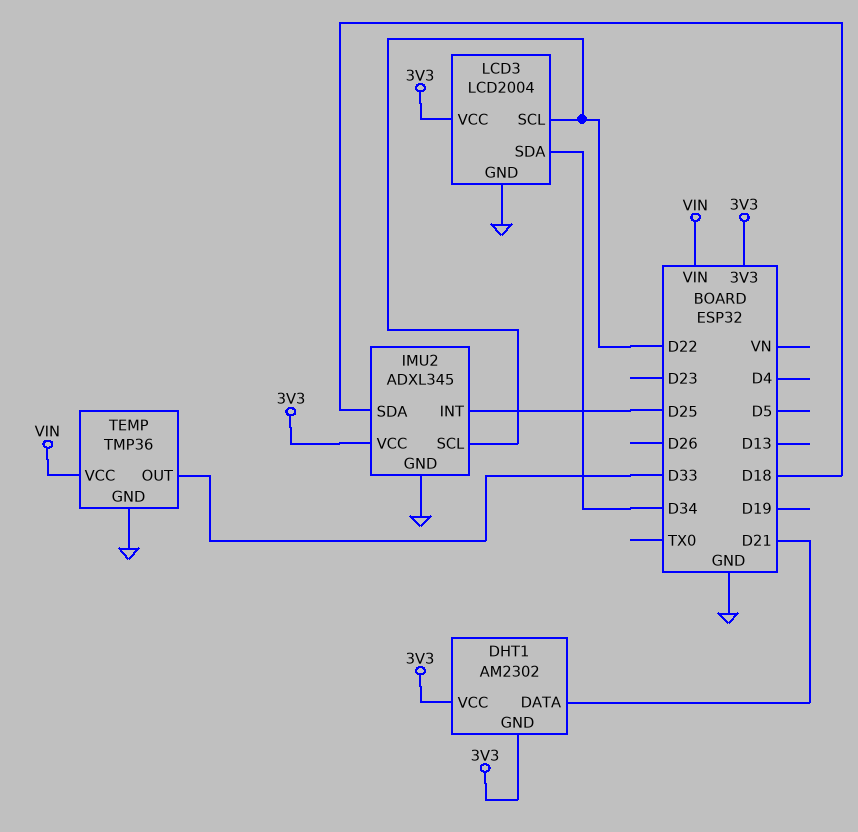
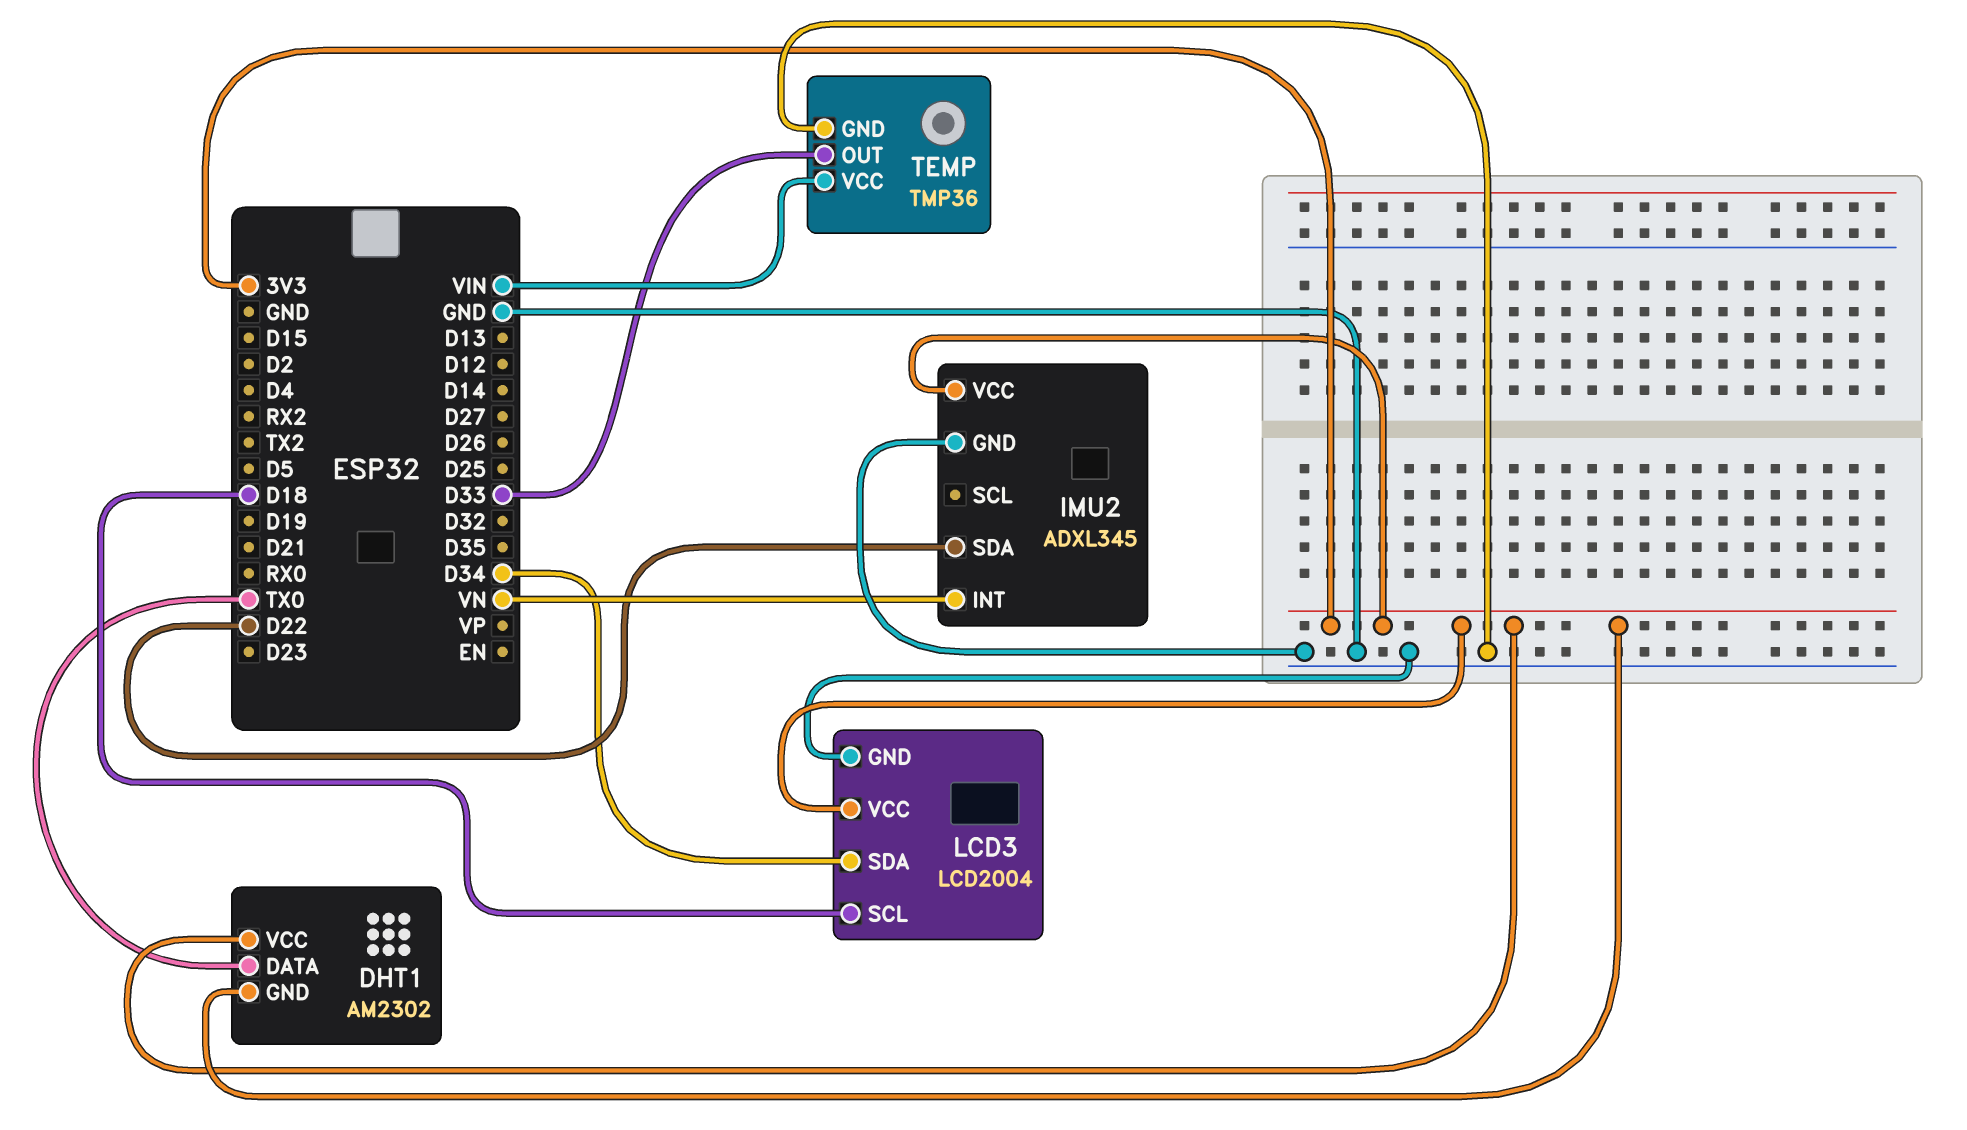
DHT1 pin DATA: D21 -> TX0
IMU2 pin INT: D25 -> VN
IMU2 pin SCL: D22 -> none
IMU2 pin SDA: D18 -> D22
LCD3 pin SCL: D22 -> D18

